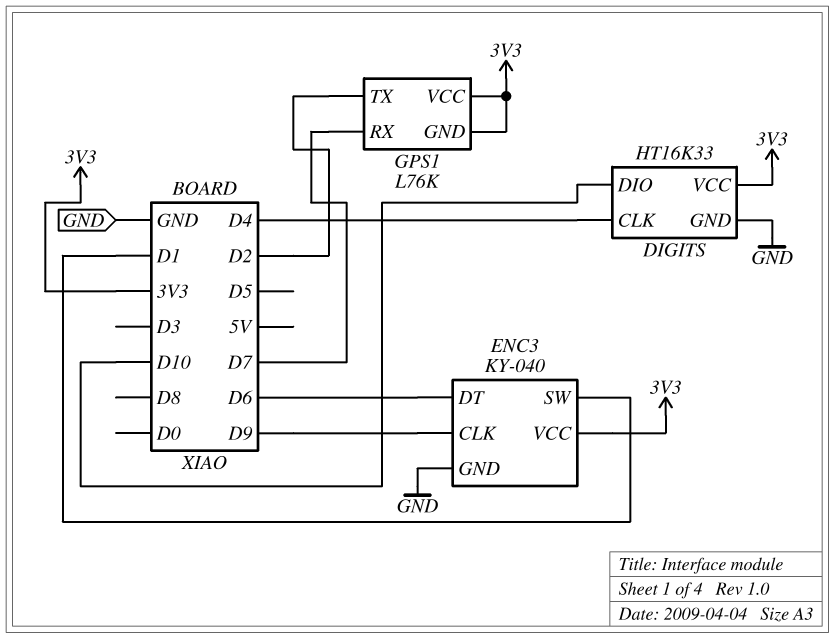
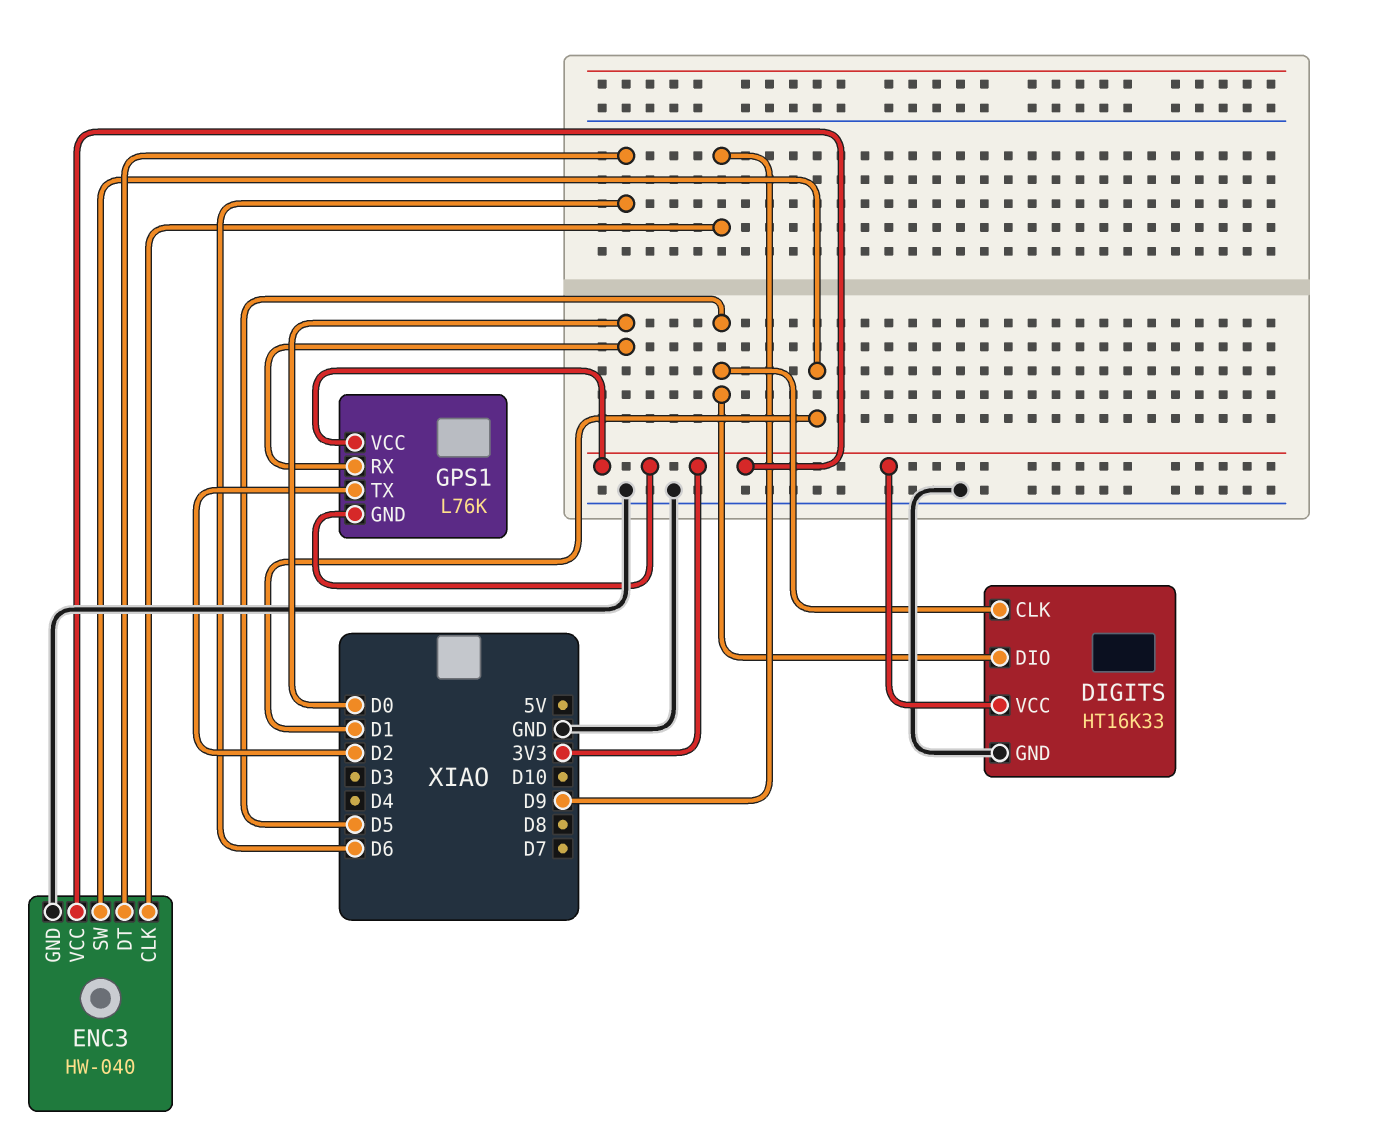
DIGITS pin CLK: D4 -> D5
DIGITS pin DIO: D10 -> D5
ENC3: KY-040 -> HW-040
GPS1 pin RX: D7 -> D0

